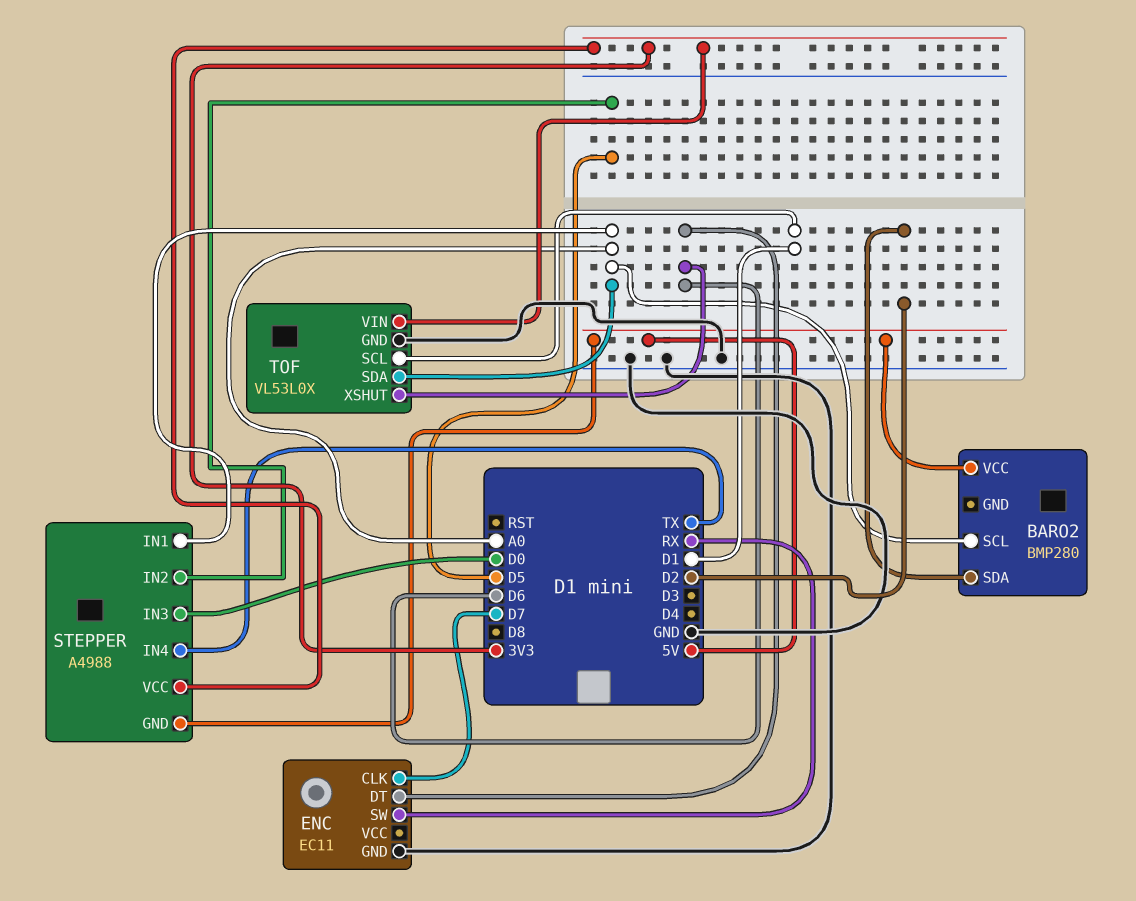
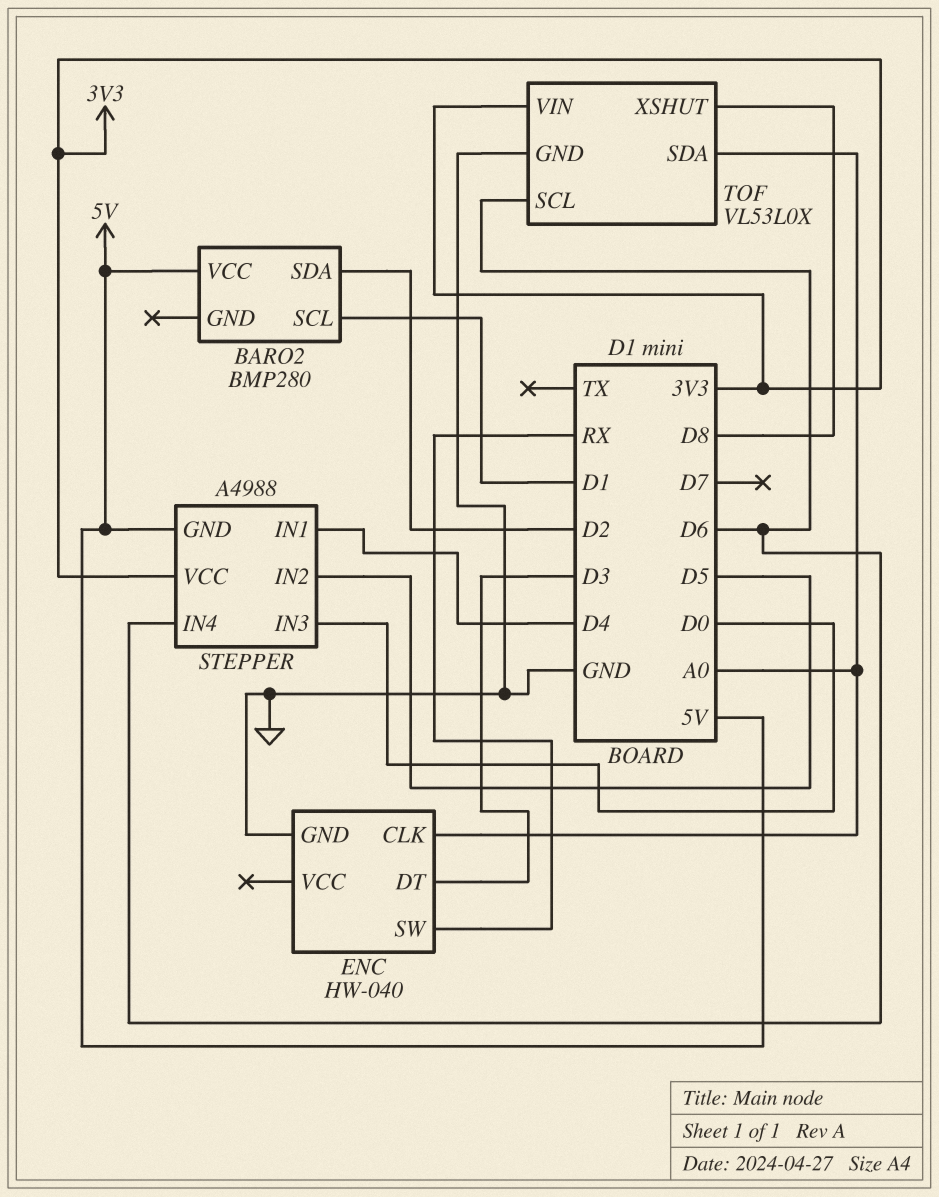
BARO2 pin SCL: A0 -> D1
ENC: EC11 -> HW-040
ENC pin CLK: D7 -> A0
ENC pin DT: D6 -> D3
STEPPER pin IN1: A0 -> D4
STEPPER pin IN4: TX -> D6
TOF pin SCL: D1 -> D6
TOF pin XSHUT: D6 -> D8

